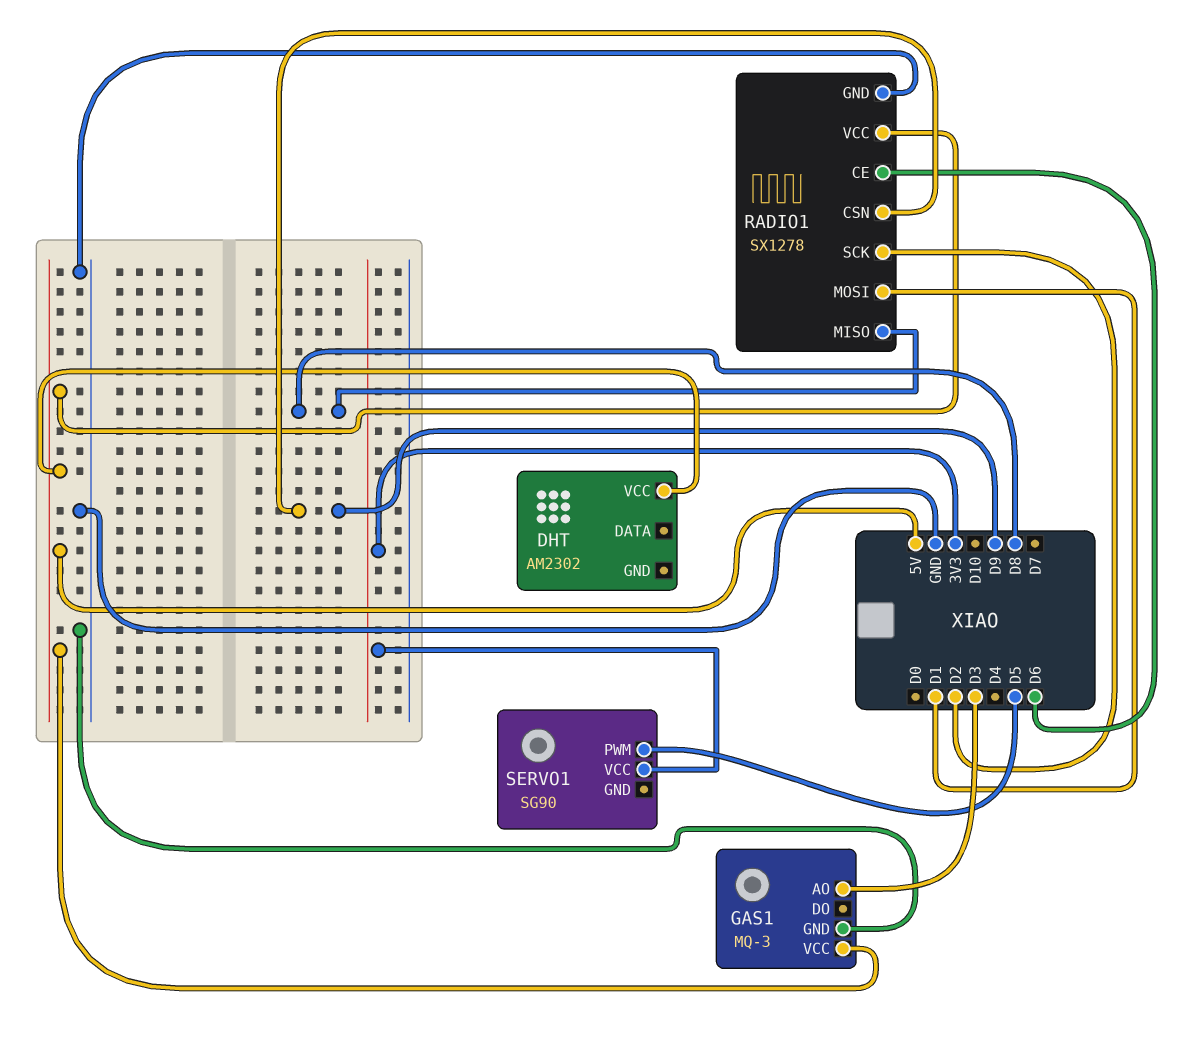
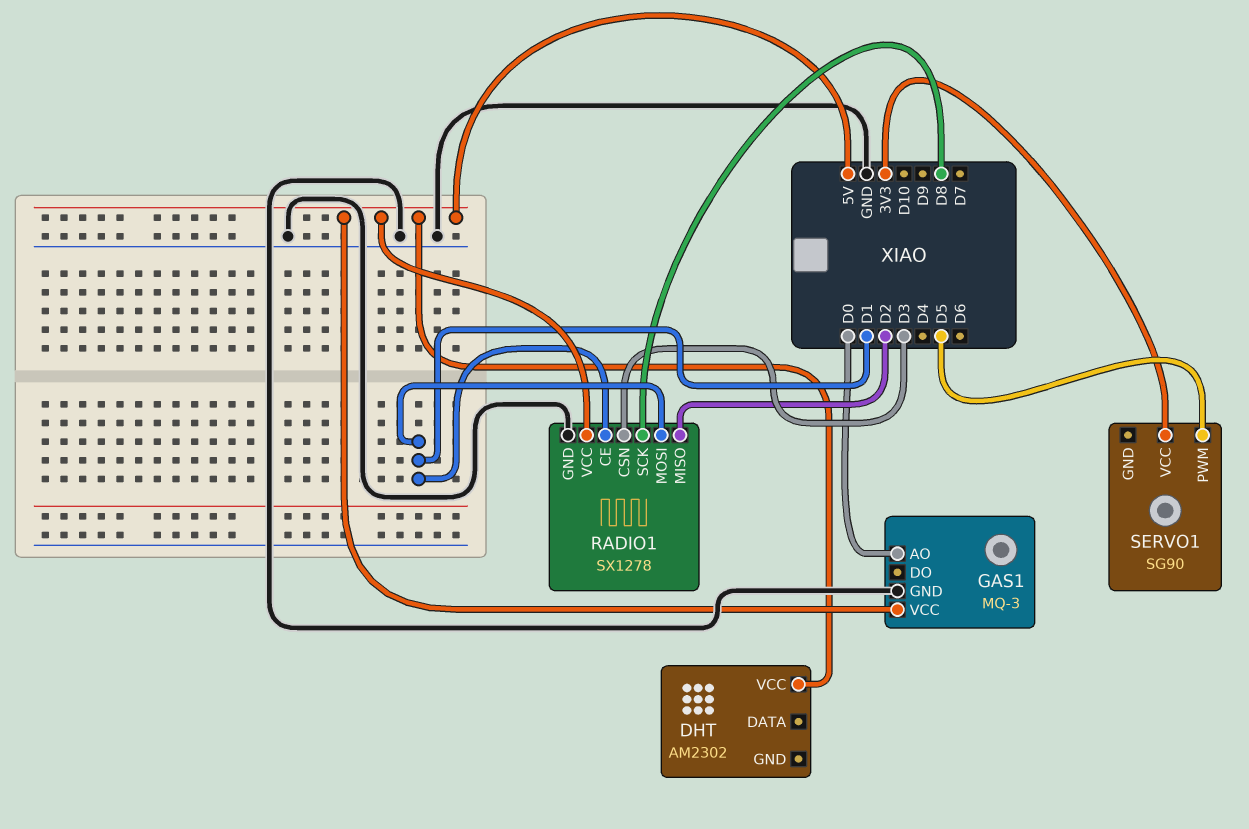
GAS1 pin AO: D3 -> D0
RADIO1 pin CE: D6 -> D1
RADIO1 pin CSN: D9 -> D3
RADIO1 pin MISO: D8 -> D2
RADIO1 pin SCK: D2 -> D8

